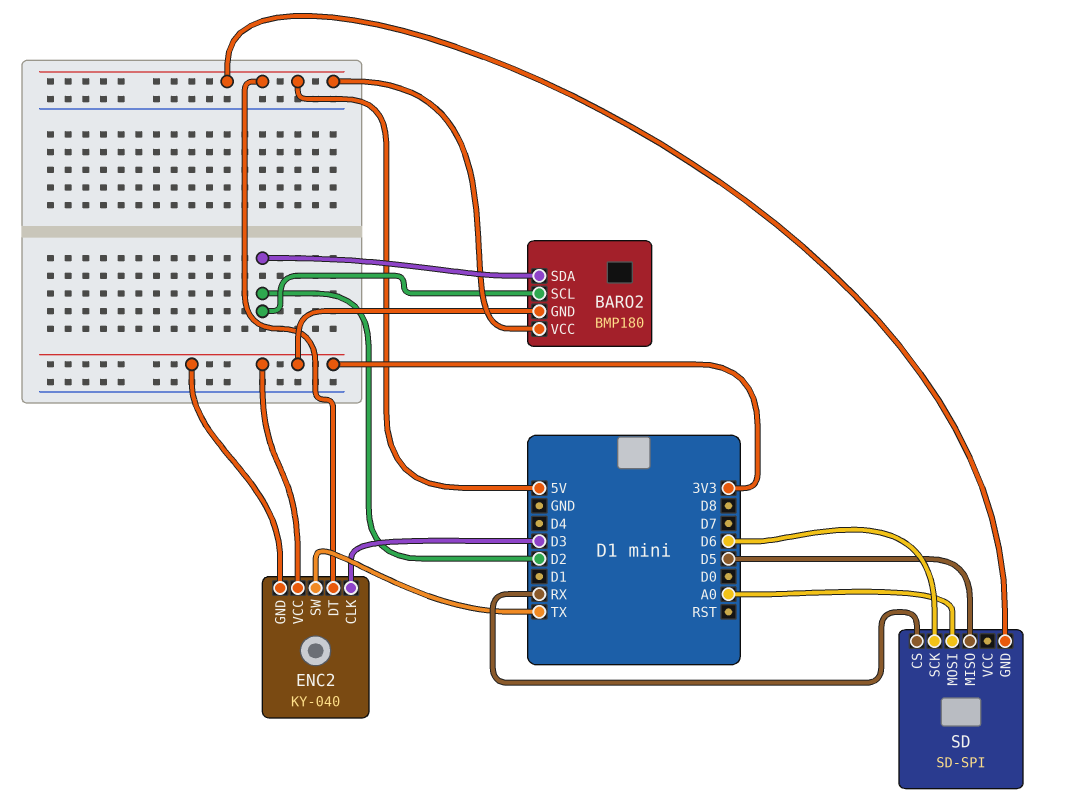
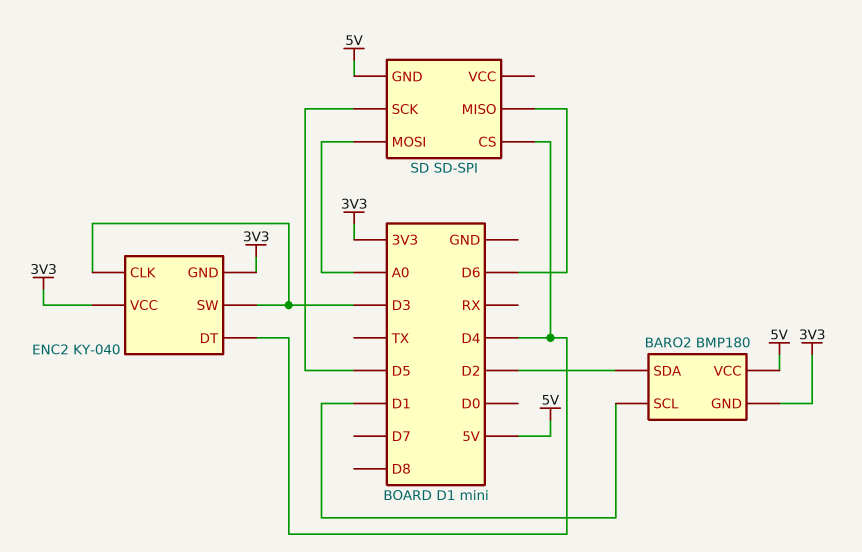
BARO2 pin SCL: D2 -> D1
ENC2 pin DT: 5V -> D4
ENC2 pin SW: TX -> D3
SD pin CS: RX -> D4
SD pin MISO: D5 -> D6
SD pin SCK: D6 -> D5

